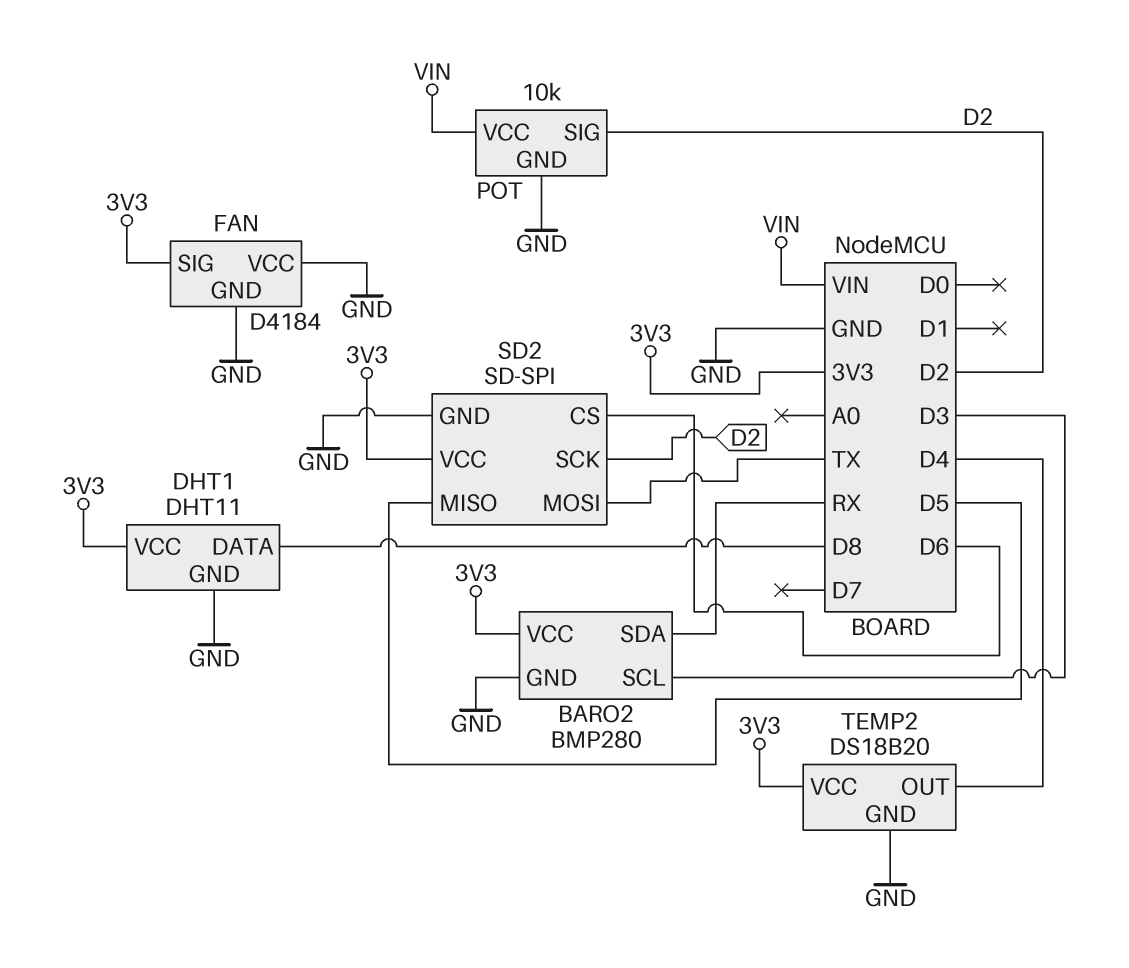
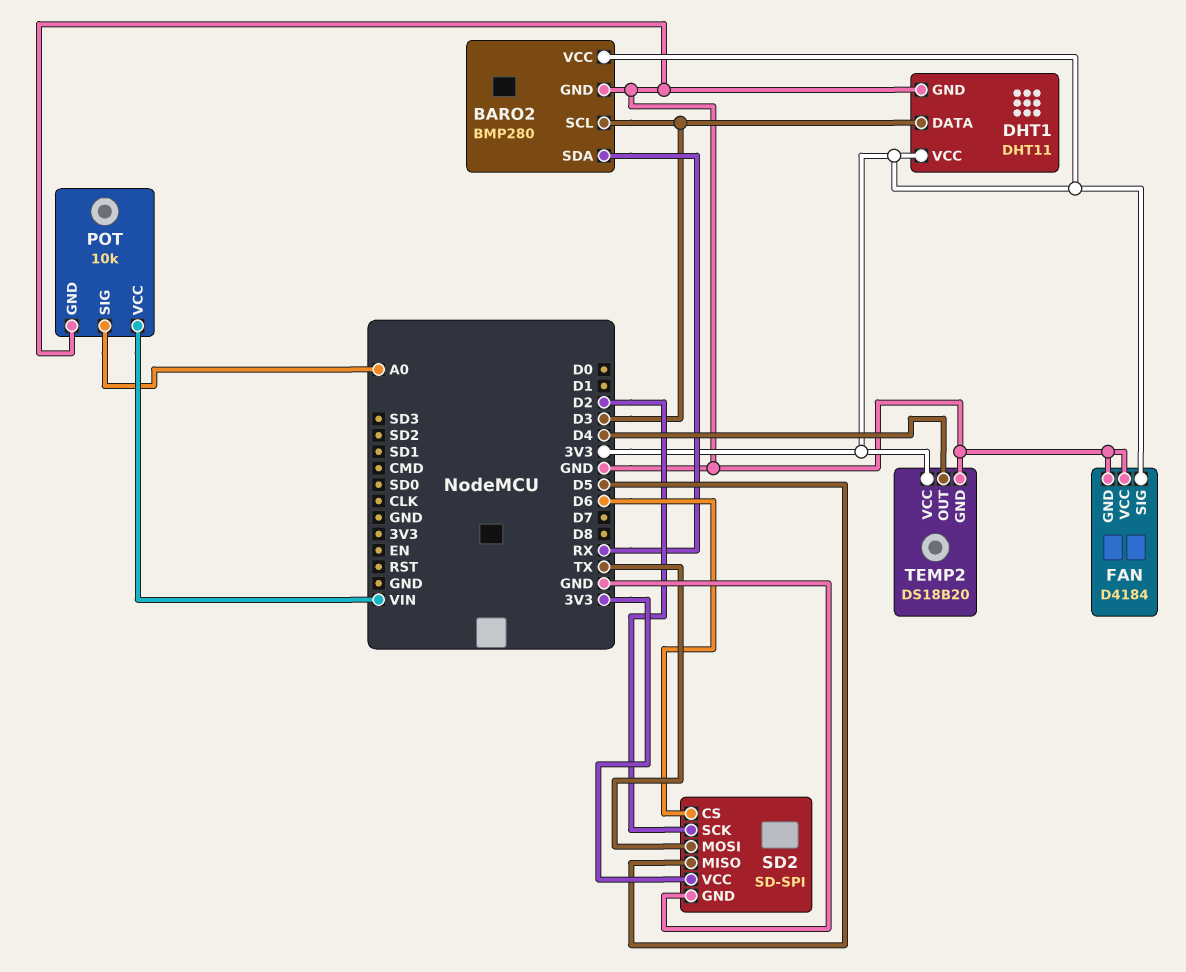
DHT1 pin DATA: D8 -> D3
POT pin SIG: D2 -> A0

